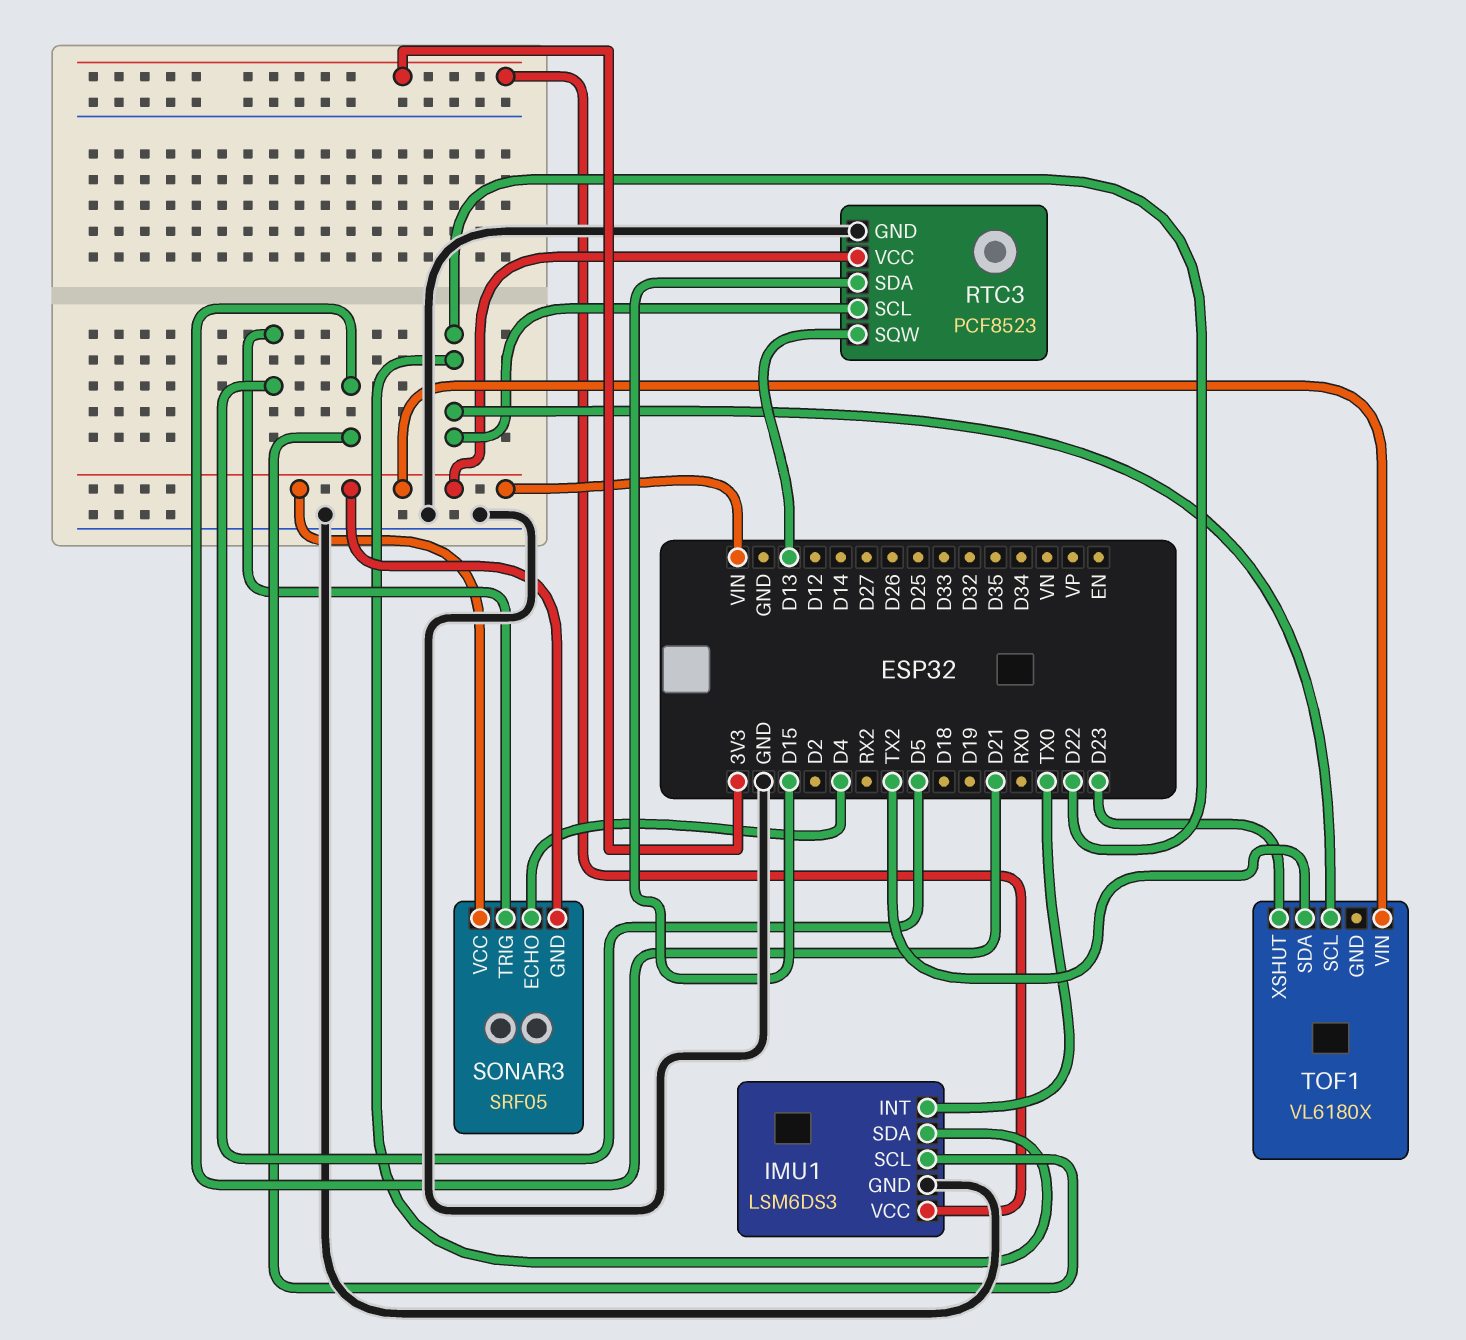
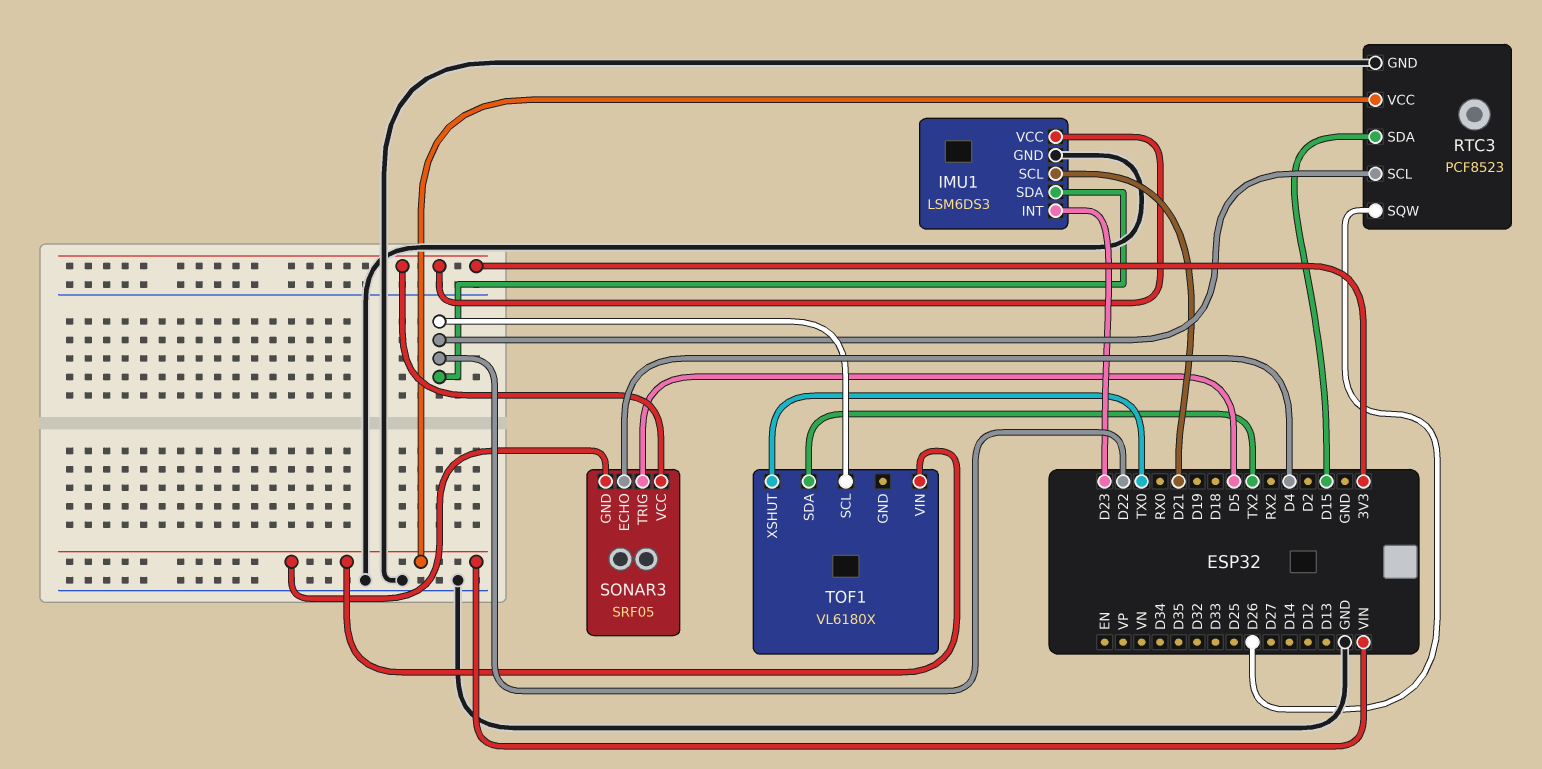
IMU1 pin INT: TX0 -> D23
RTC3 pin SQW: D13 -> D26
SONAR3 pin VCC: VIN -> 3V3
TOF1 pin XSHUT: D23 -> TX0

